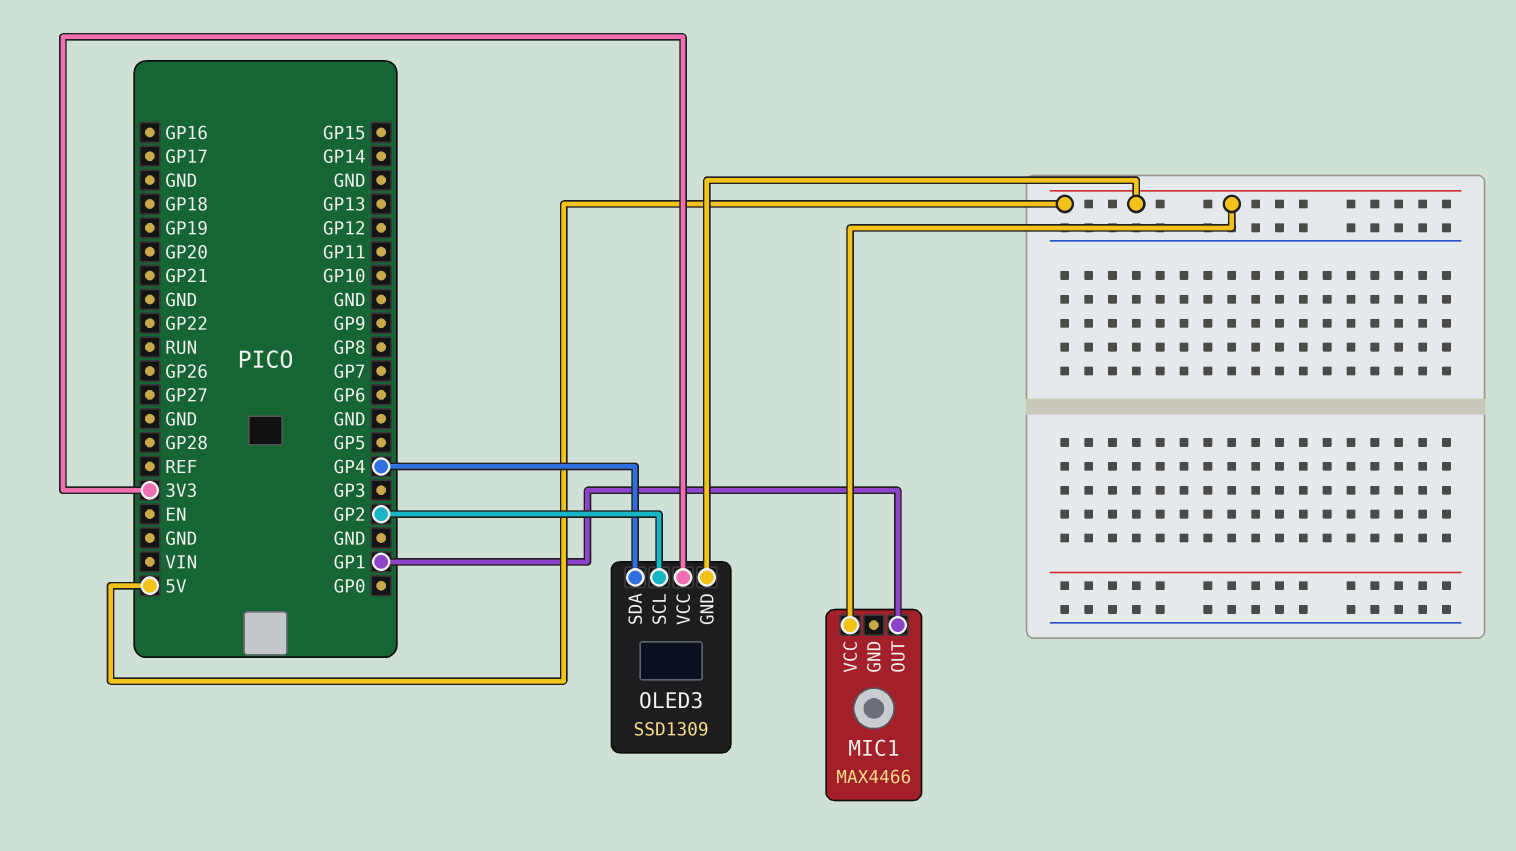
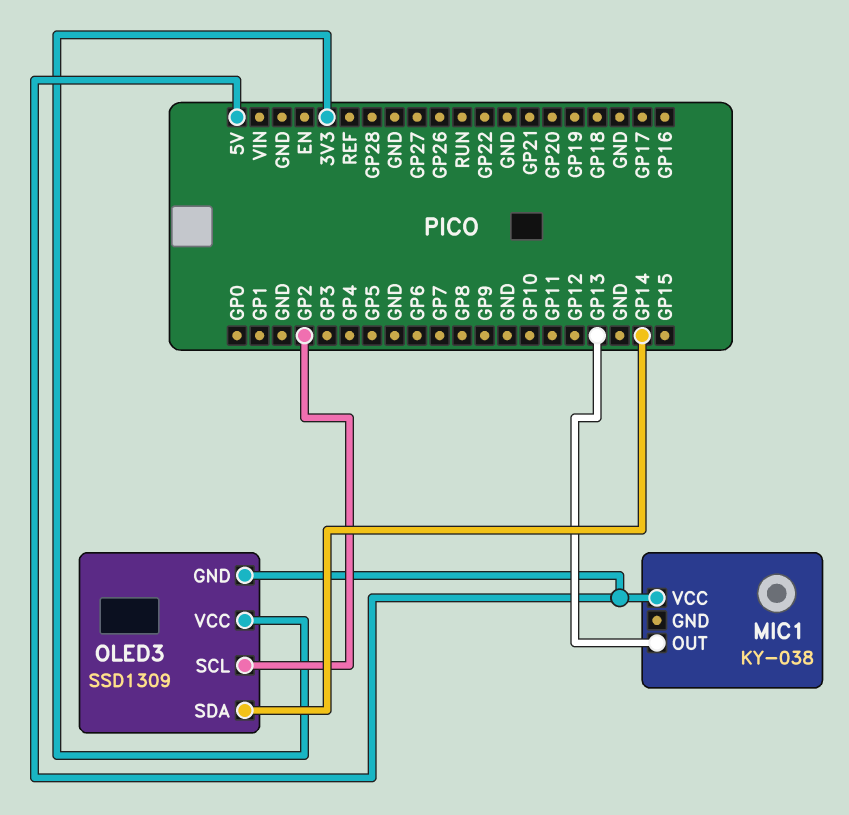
MIC1: MAX4466 -> KY-038
MIC1 pin OUT: GP1 -> GP13
OLED3 pin SDA: GP4 -> GP14

